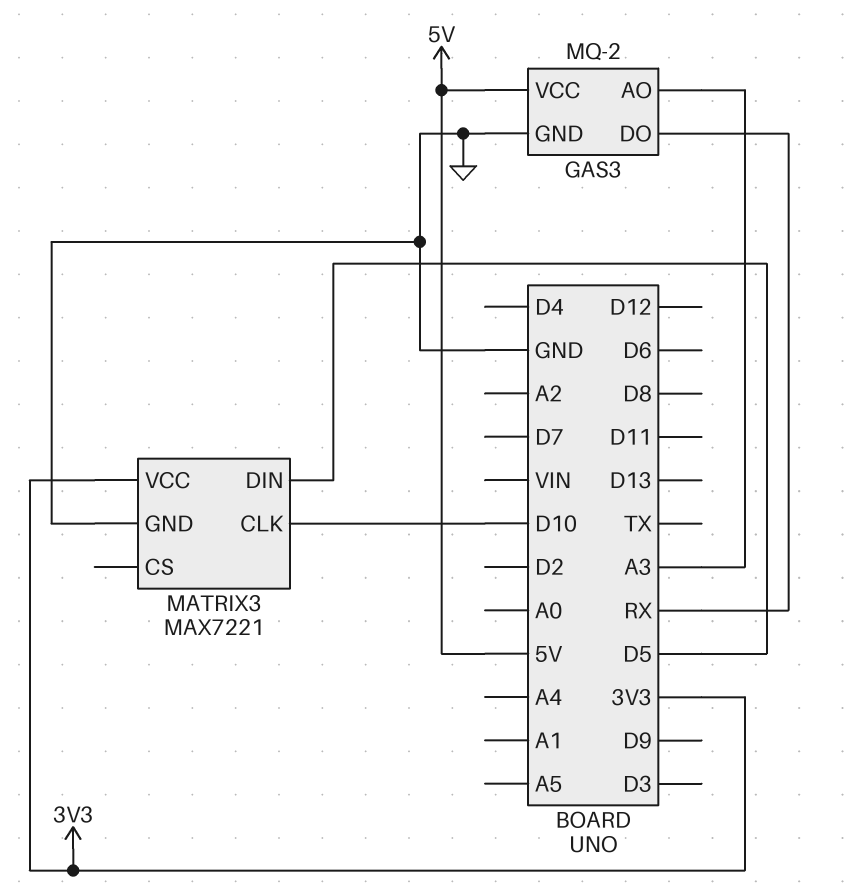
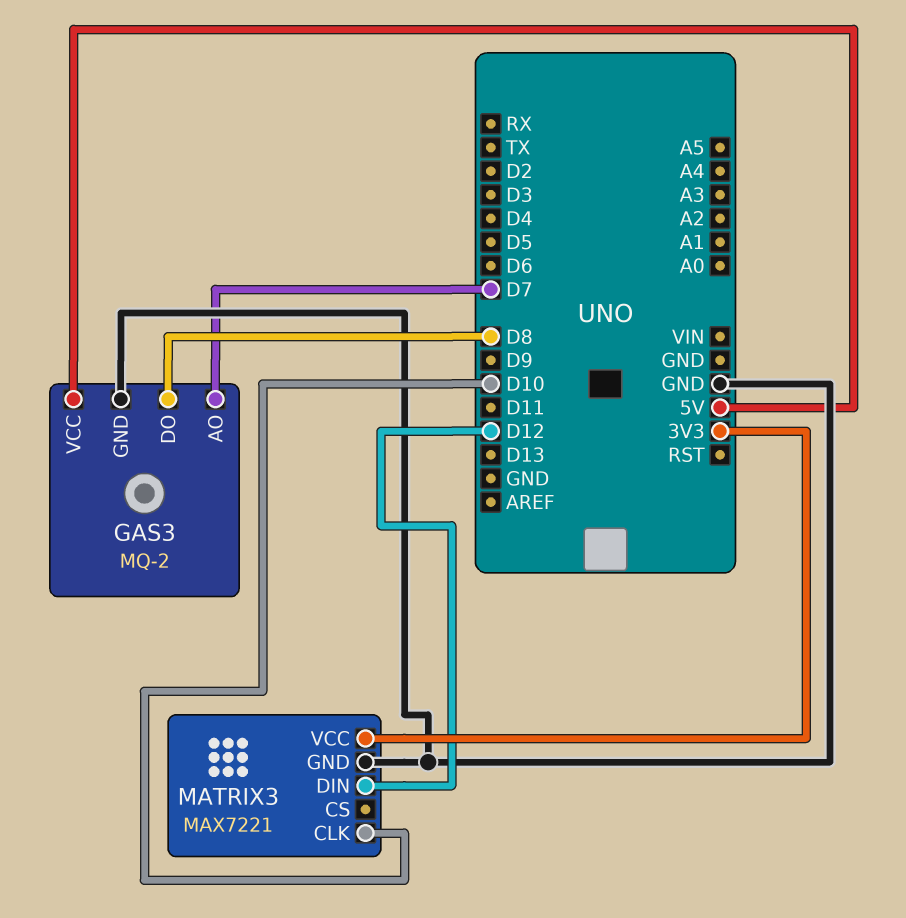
GAS3 pin AO: A3 -> D7
GAS3 pin DO: RX -> D8
MATRIX3 pin DIN: D5 -> D12

